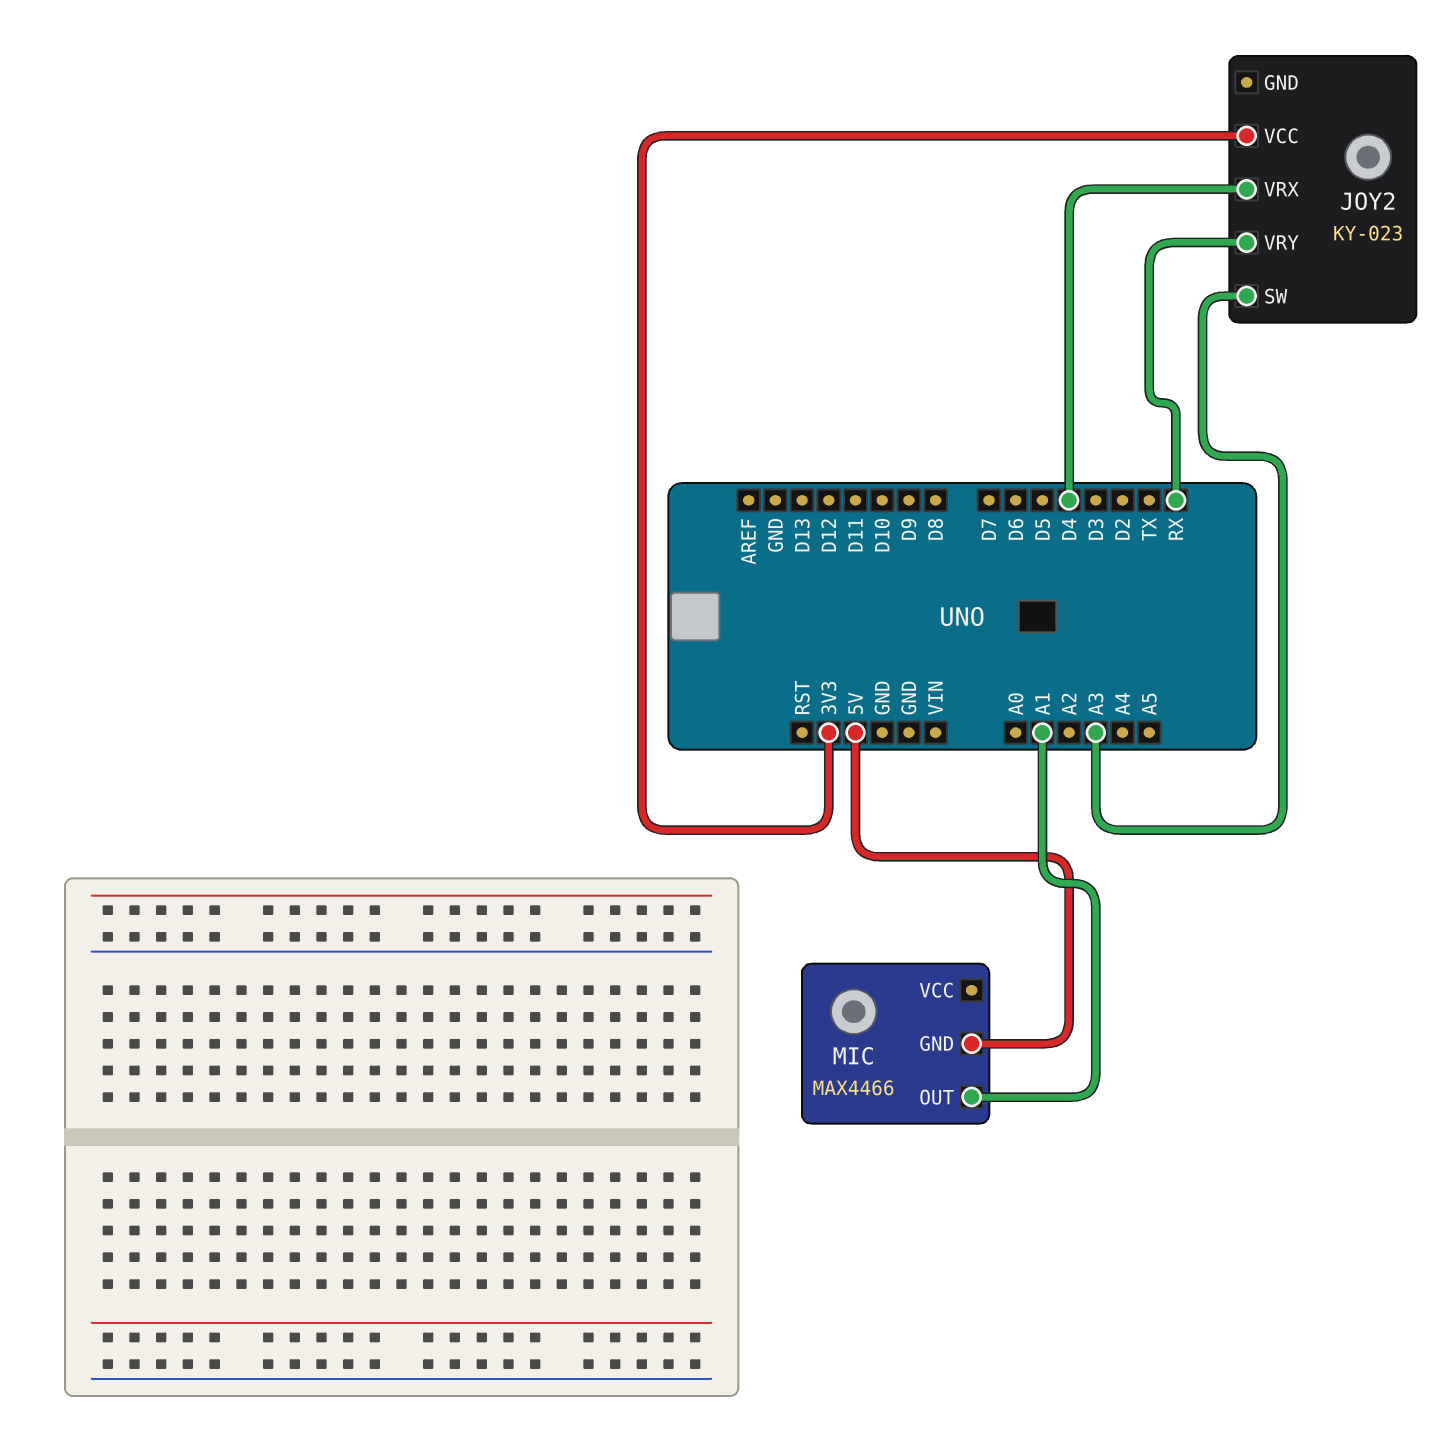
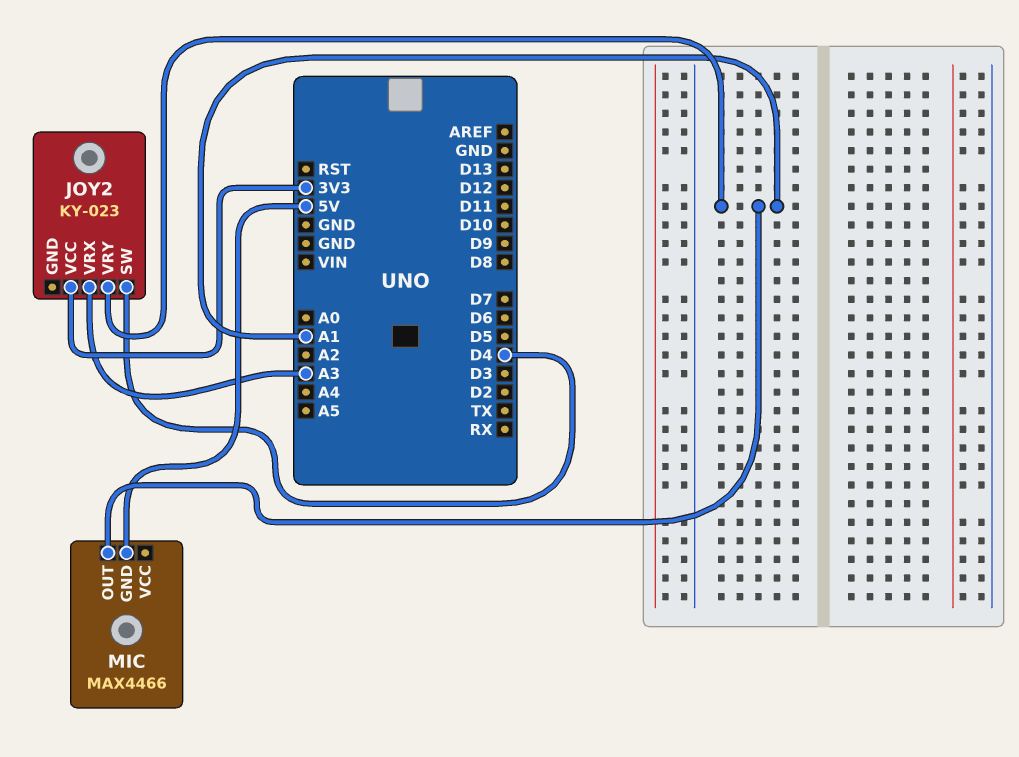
JOY2 pin SW: A3 -> D4
JOY2 pin VRX: D4 -> A3
JOY2 pin VRY: RX -> A1

